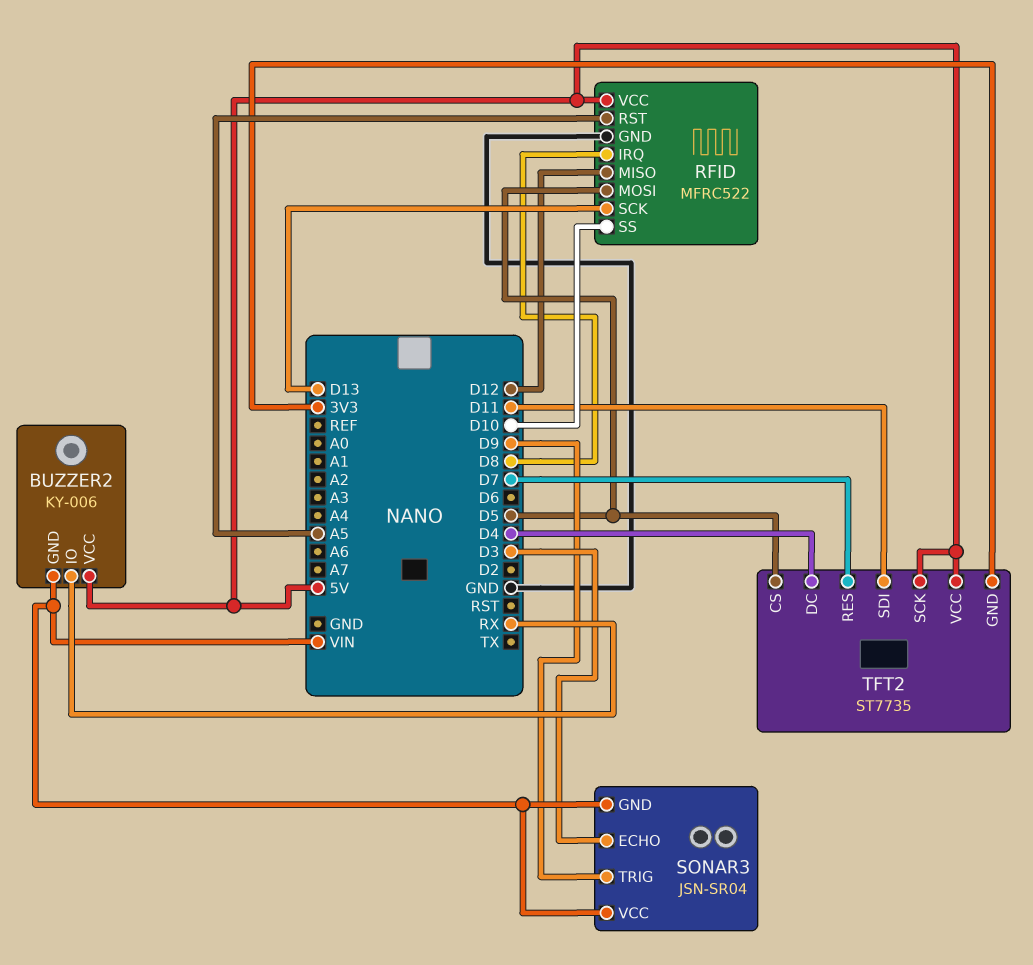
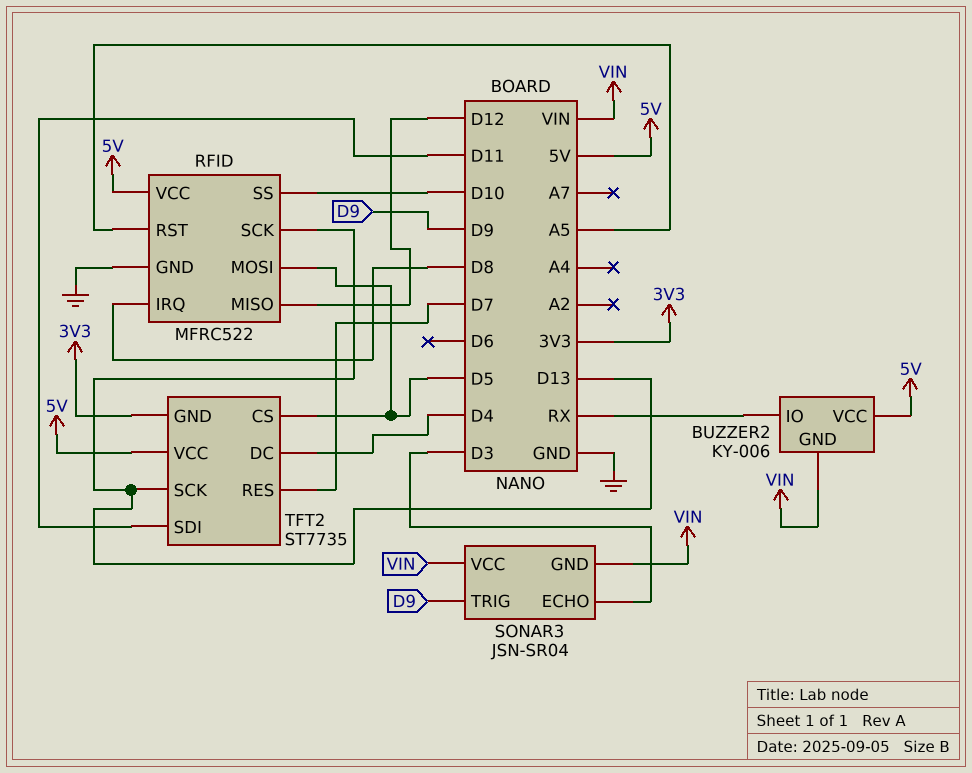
TFT2 pin SCK: 5V -> D13

